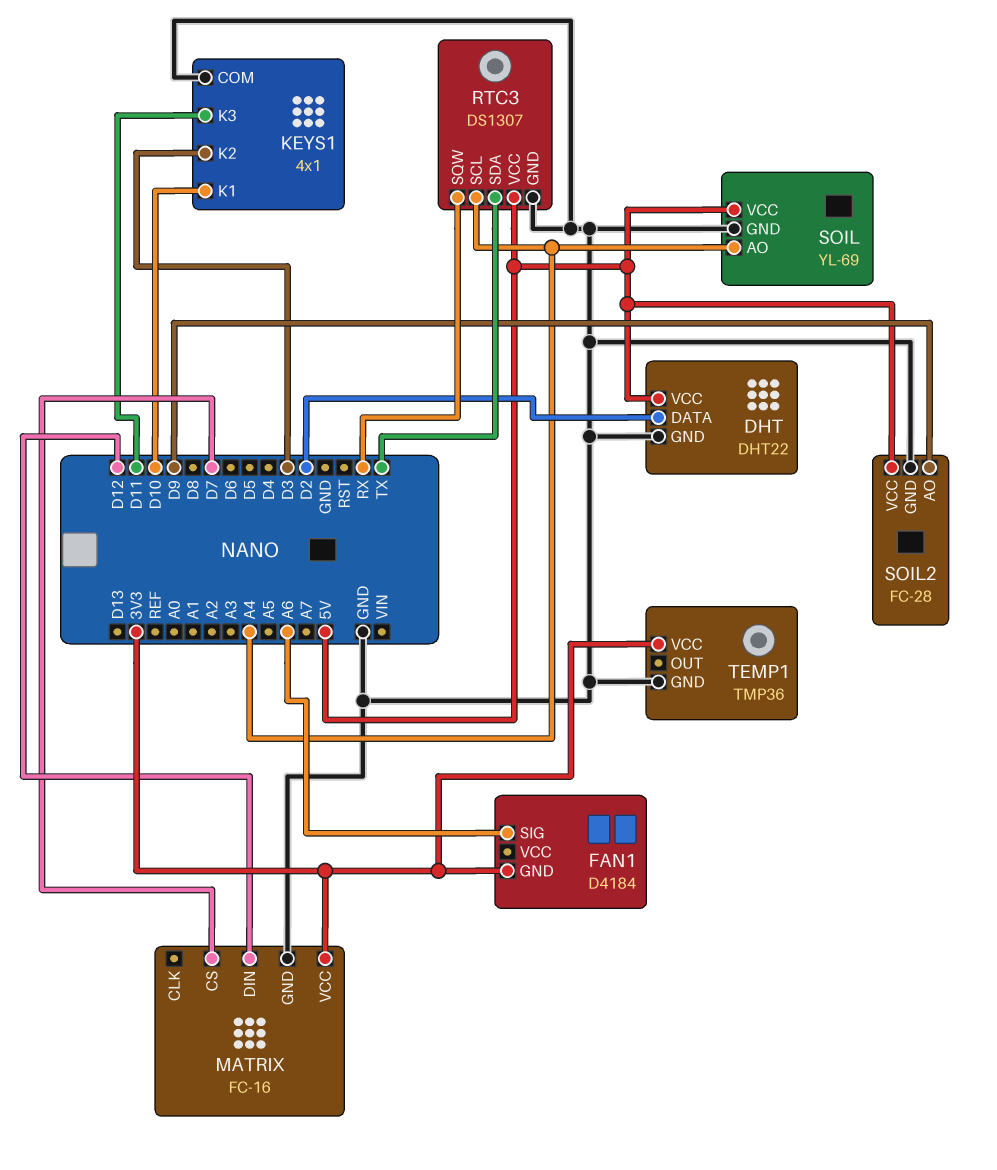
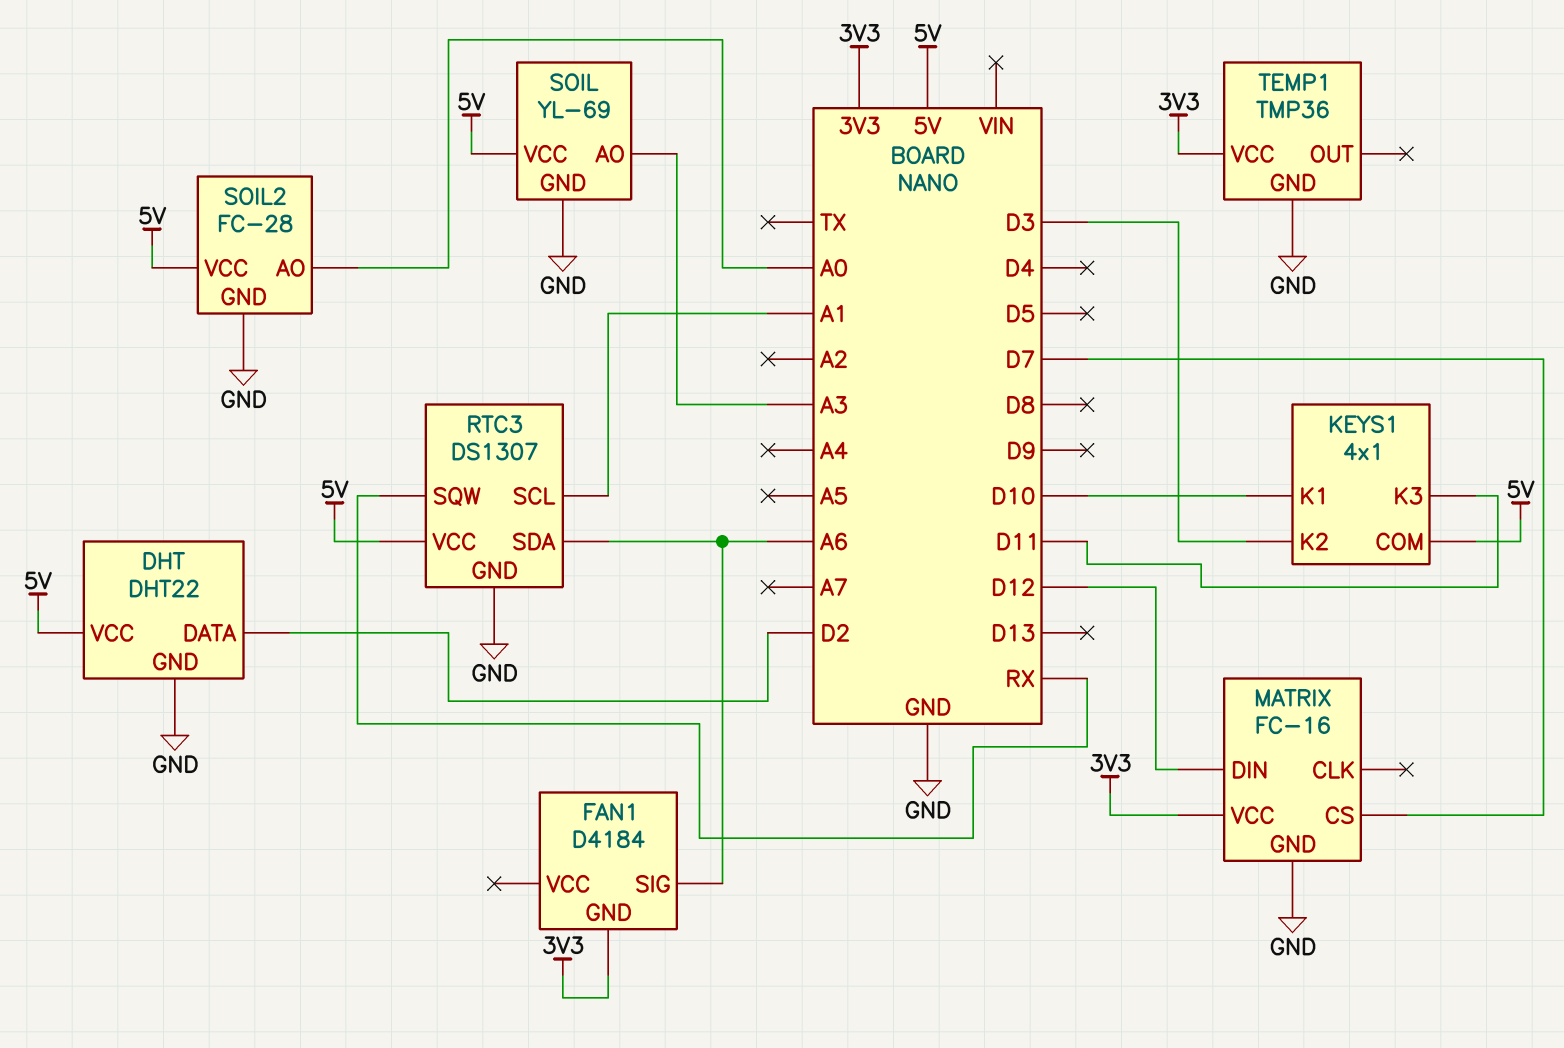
KEYS1 pin COM: GND -> 5V
RTC3 pin SCL: A4 -> A1
RTC3 pin SDA: TX -> A6
SOIL pin AO: A4 -> A3
SOIL2 pin AO: D9 -> A0

